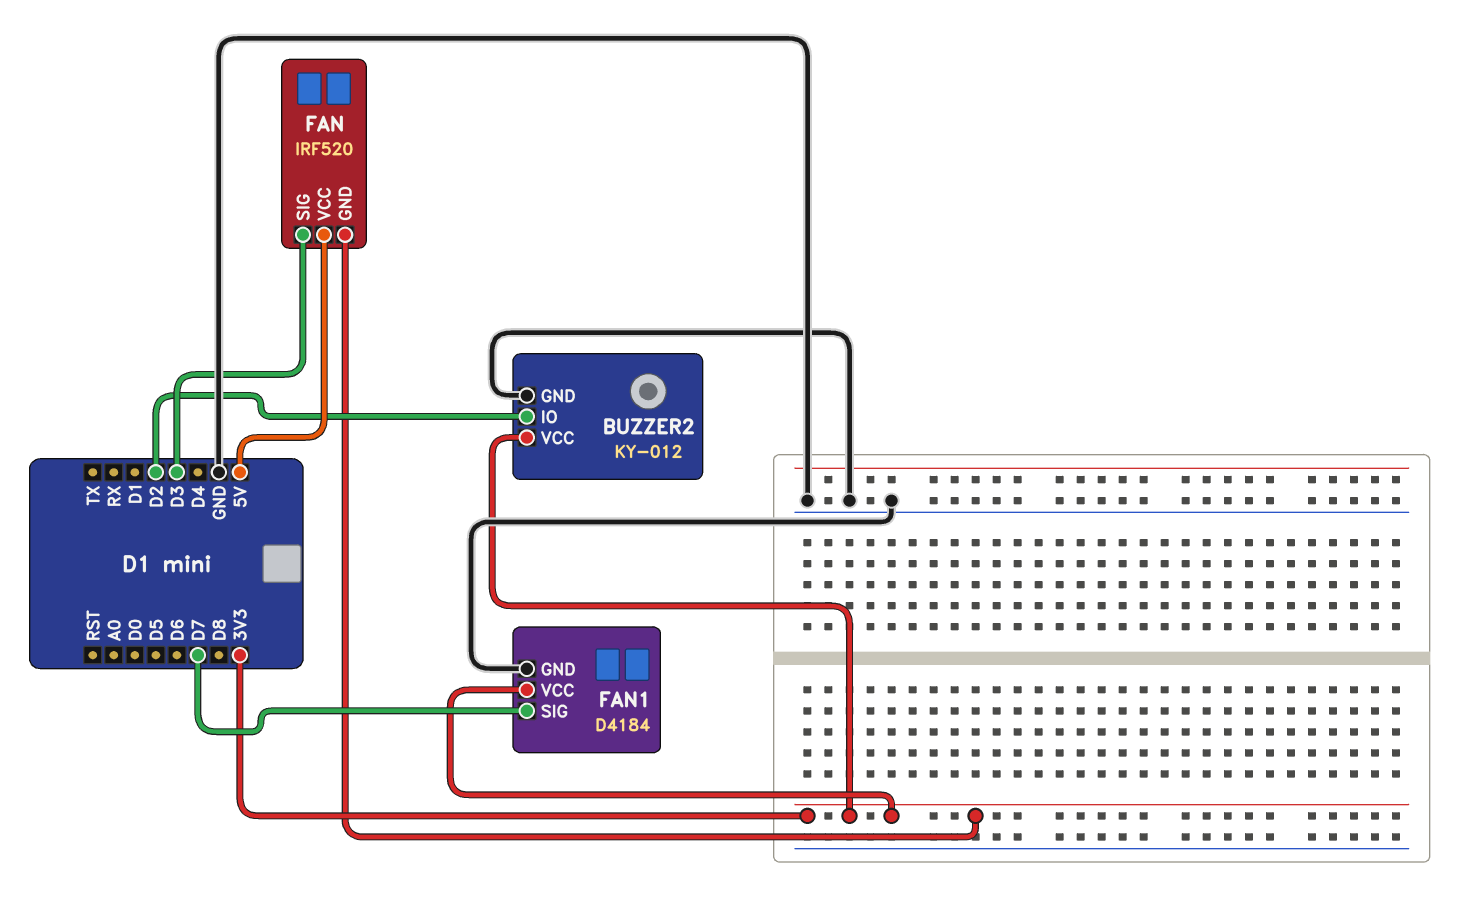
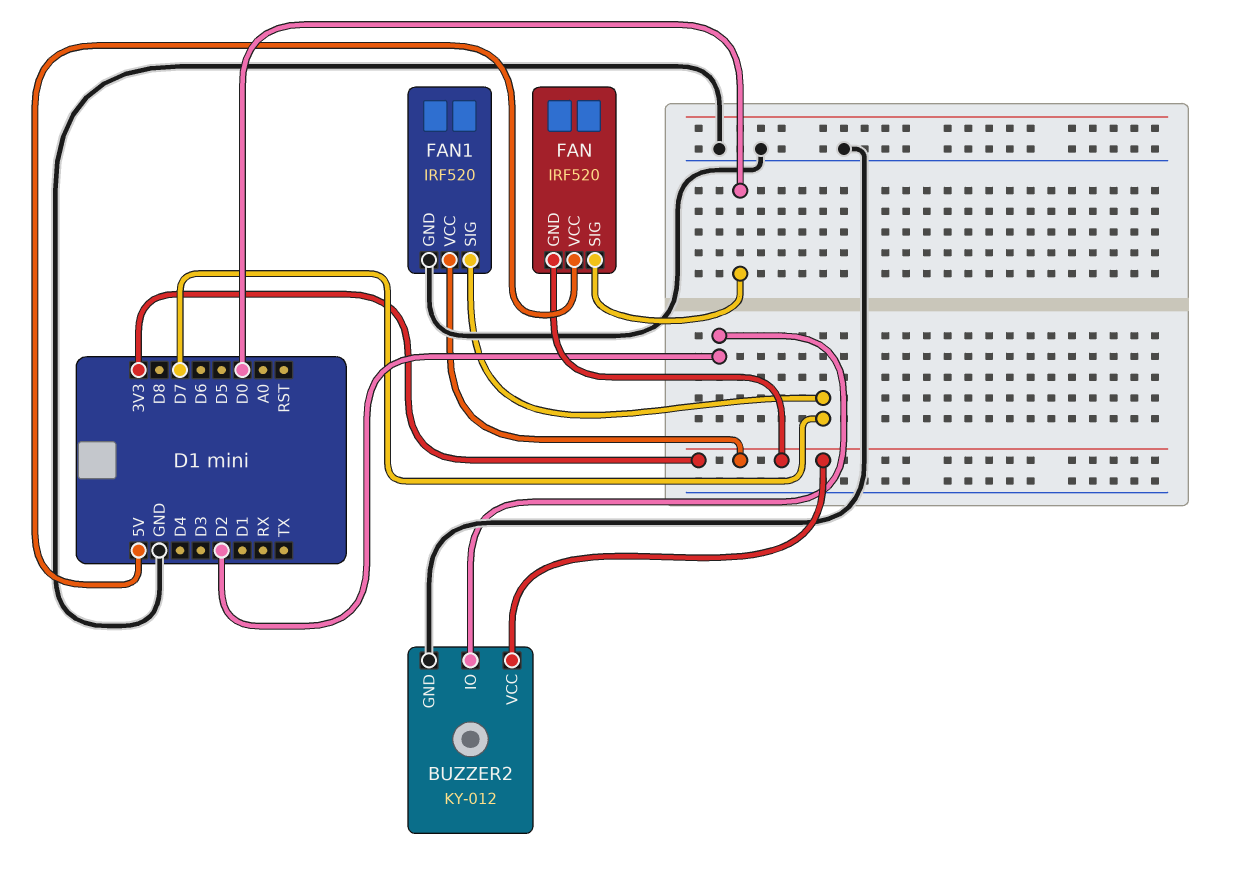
FAN pin SIG: D3 -> D0
FAN1: D4184 -> IRF520

